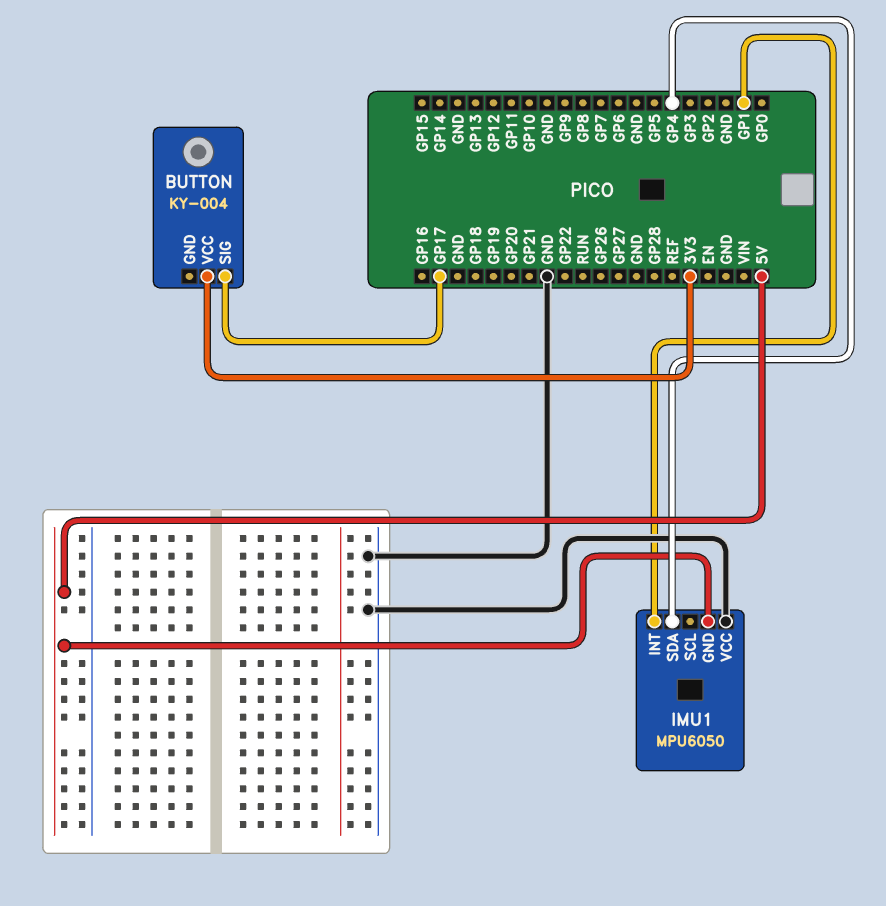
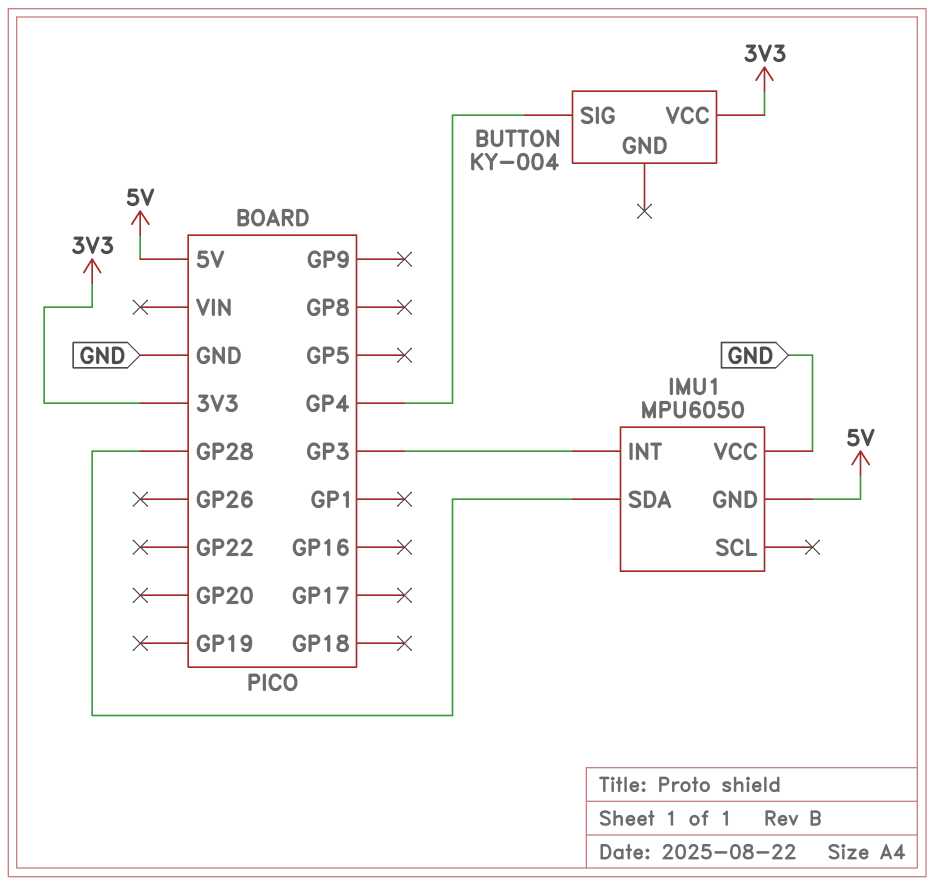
BUTTON pin SIG: GP17 -> GP4
IMU1 pin INT: GP1 -> GP3
IMU1 pin SDA: GP4 -> GP28

